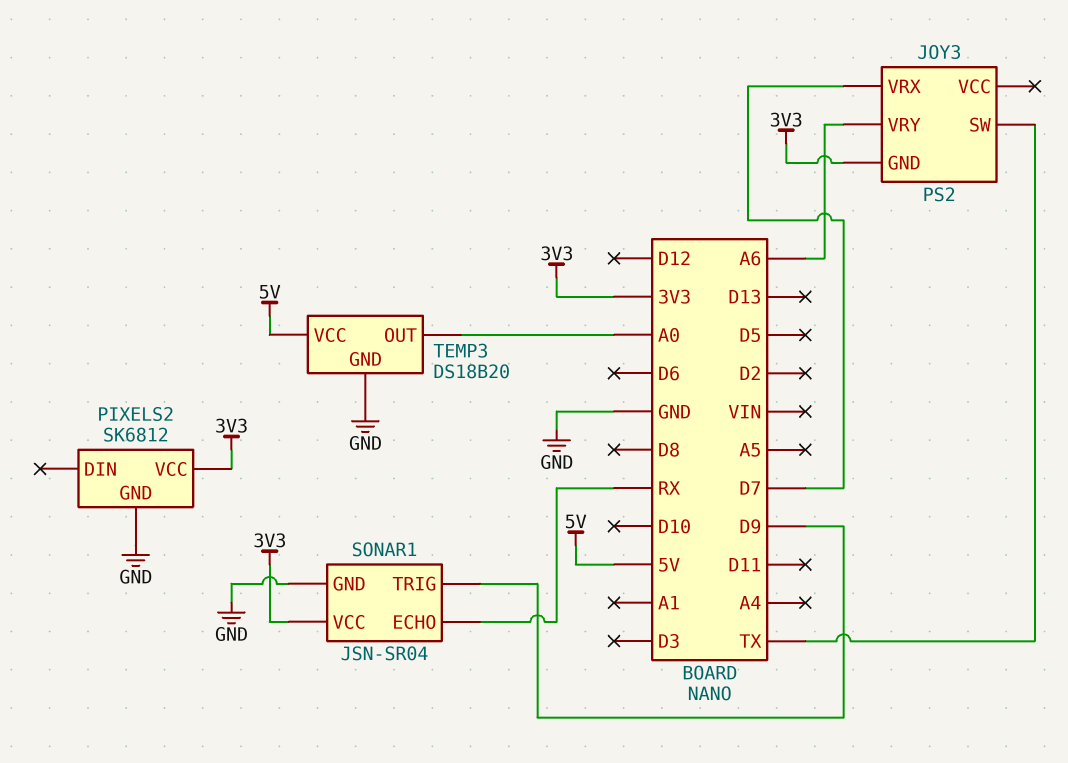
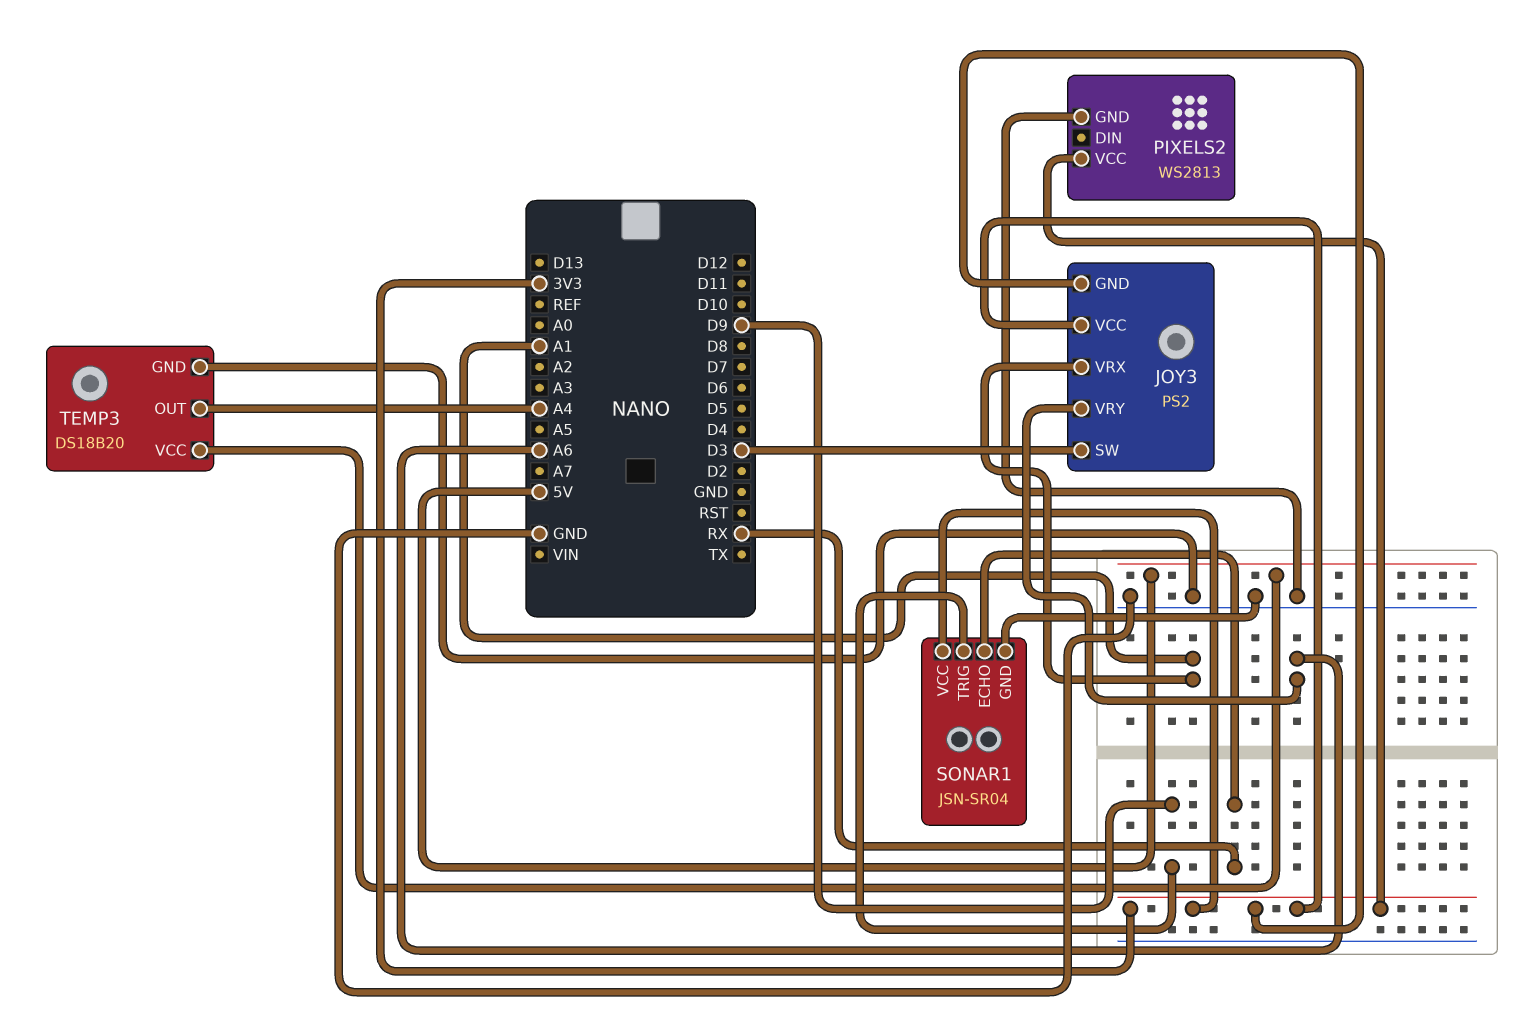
JOY3 pin SW: TX -> D3
JOY3 pin VCC: none -> 3V3
JOY3 pin VRX: D7 -> A1
PIXELS2: SK6812 -> WS2813
TEMP3 pin OUT: A0 -> A4

